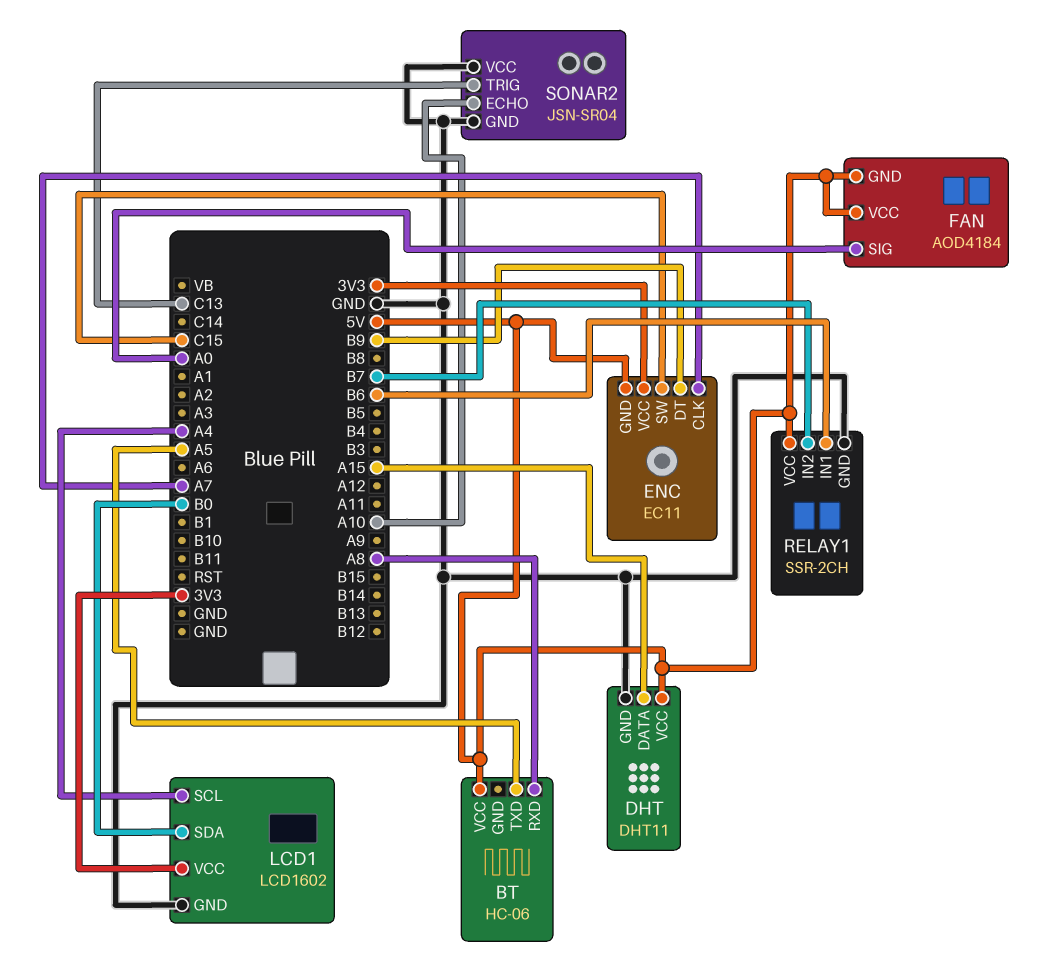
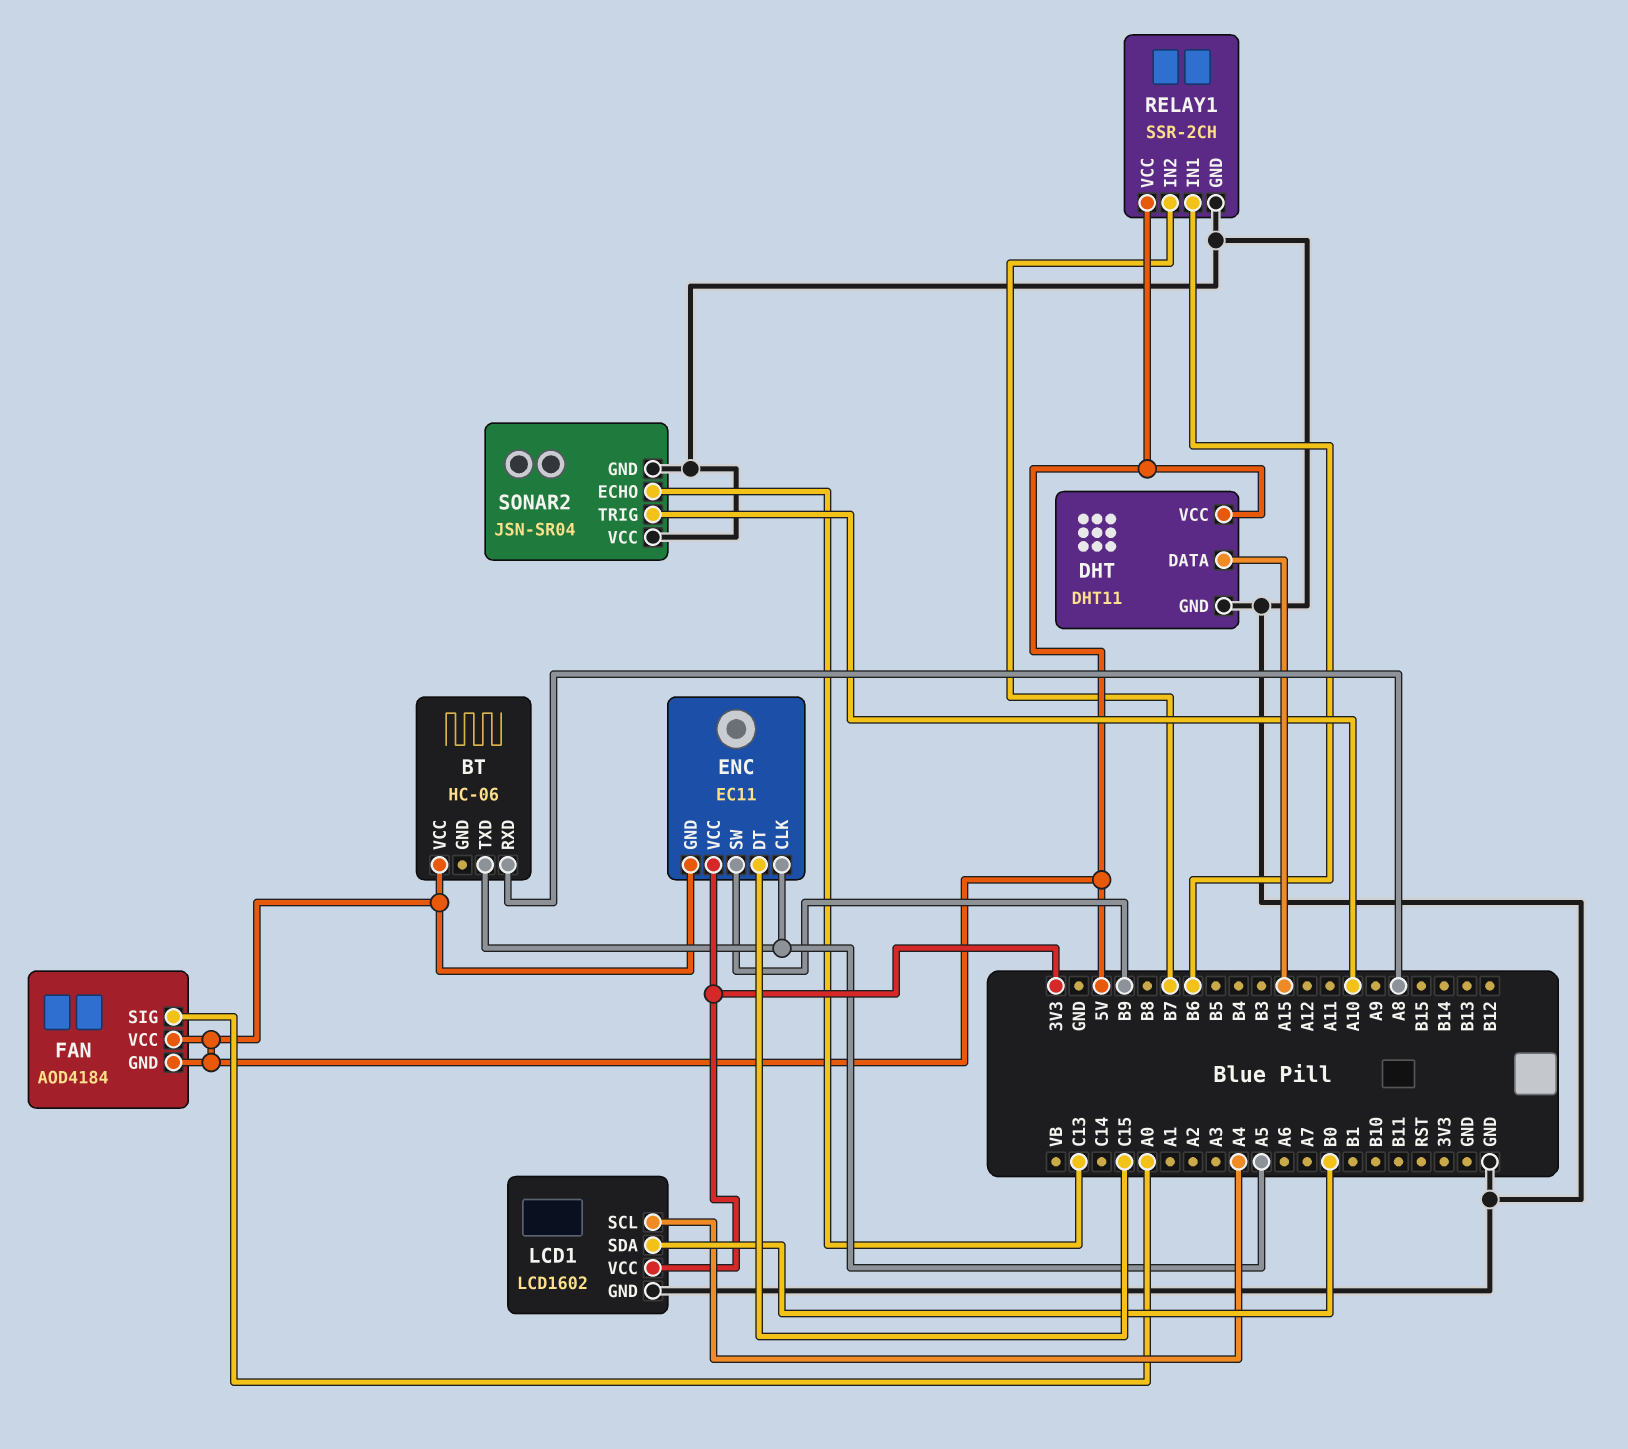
ENC pin CLK: A7 -> A5
ENC pin DT: B9 -> C15
ENC pin SW: C15 -> B9
SONAR2 pin ECHO: A10 -> C13
SONAR2 pin TRIG: C13 -> A10

